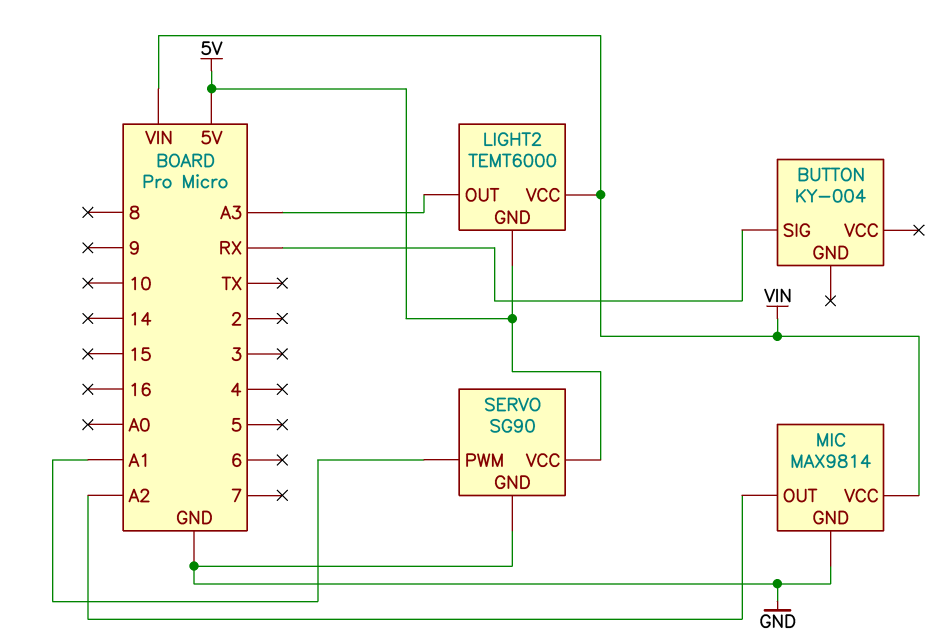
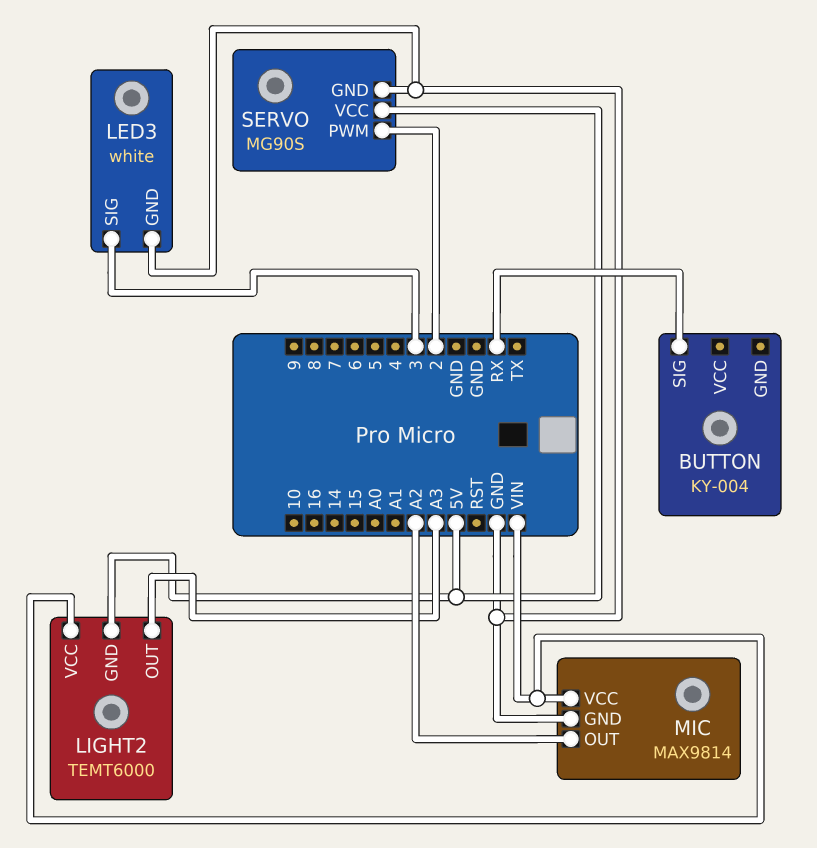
LED3: none -> white
LED3 pin GND: none -> GND
LED3 pin SIG: none -> 3
SERVO: SG90 -> MG90S
SERVO pin PWM: A1 -> 2

